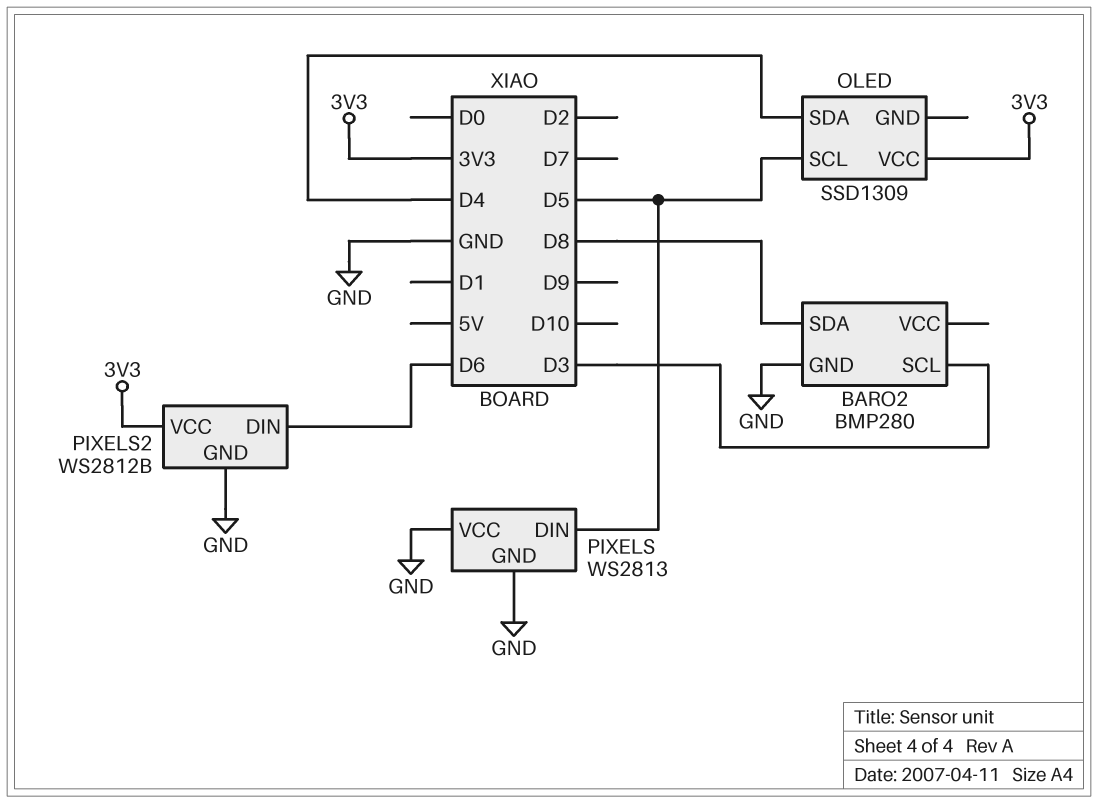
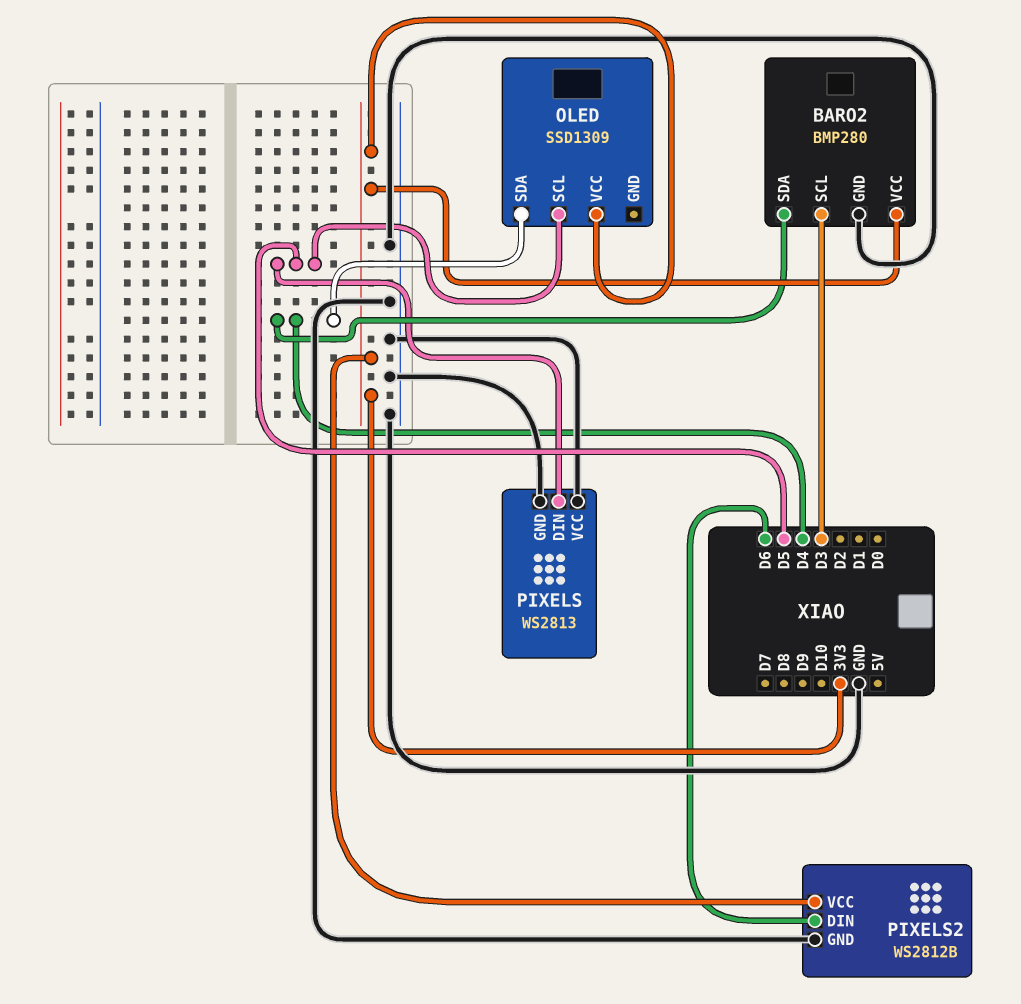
BARO2 pin SDA: D8 -> D4
BARO2 pin VCC: none -> 3V3

